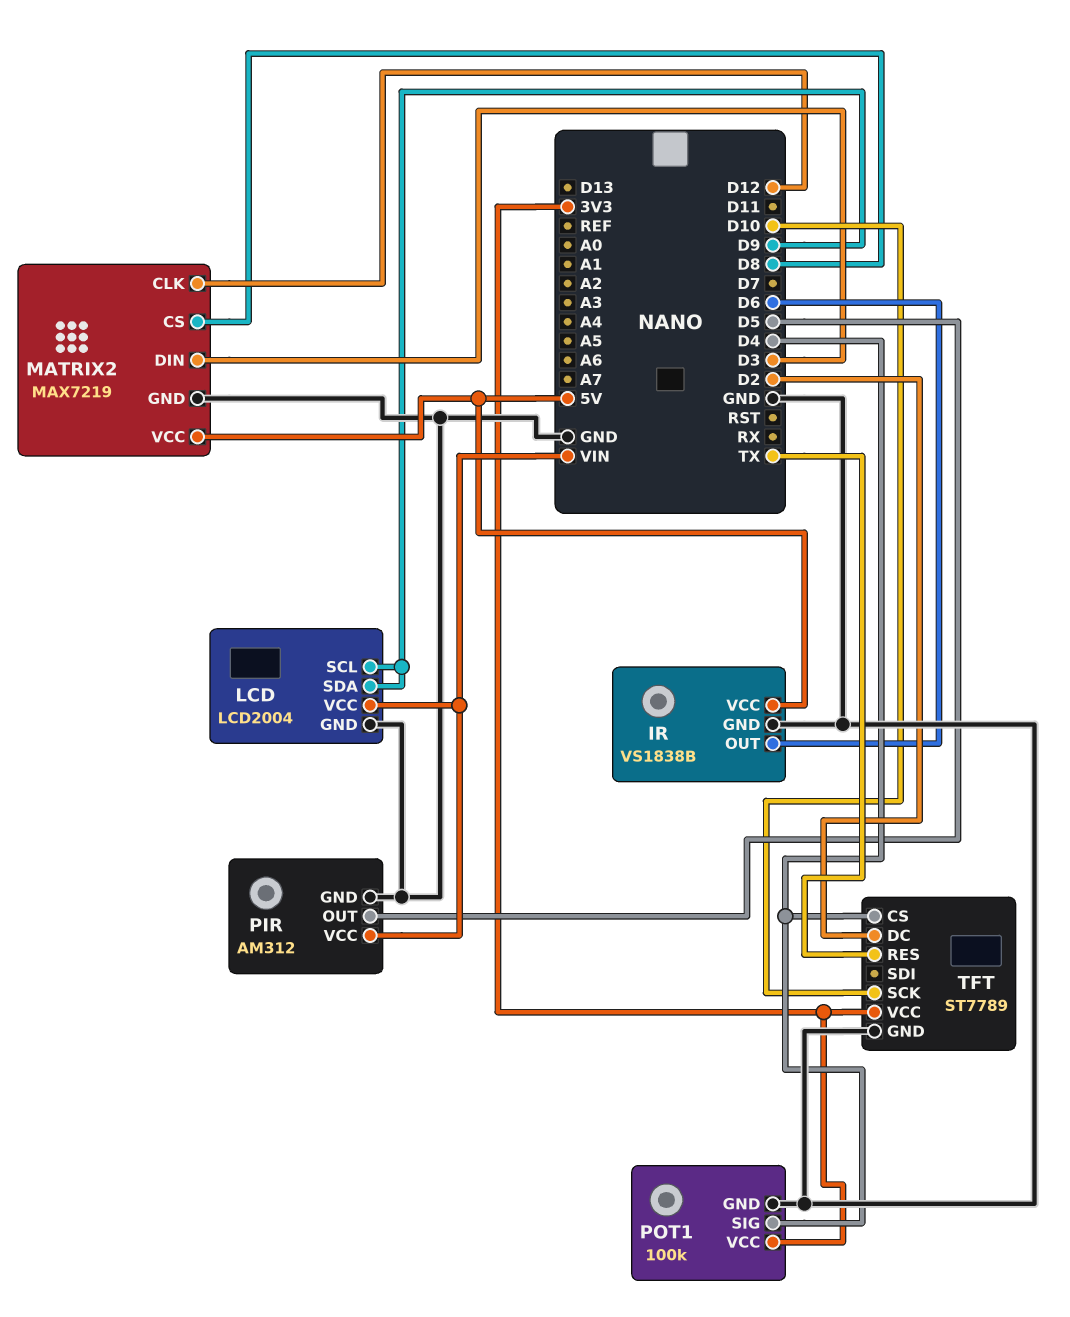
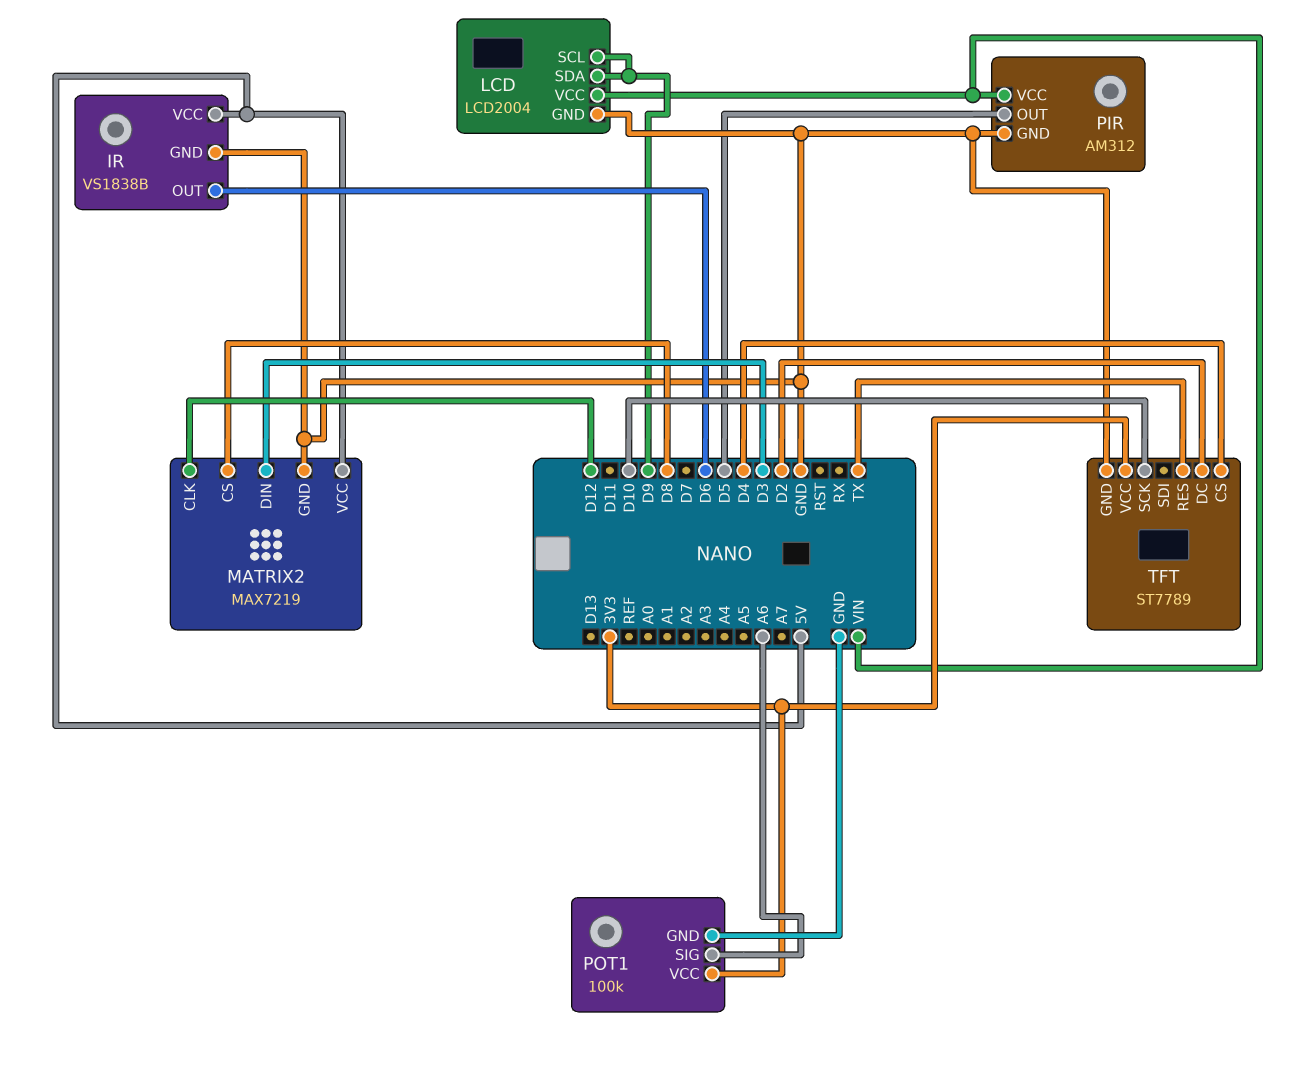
POT1 pin SIG: D4 -> A6

